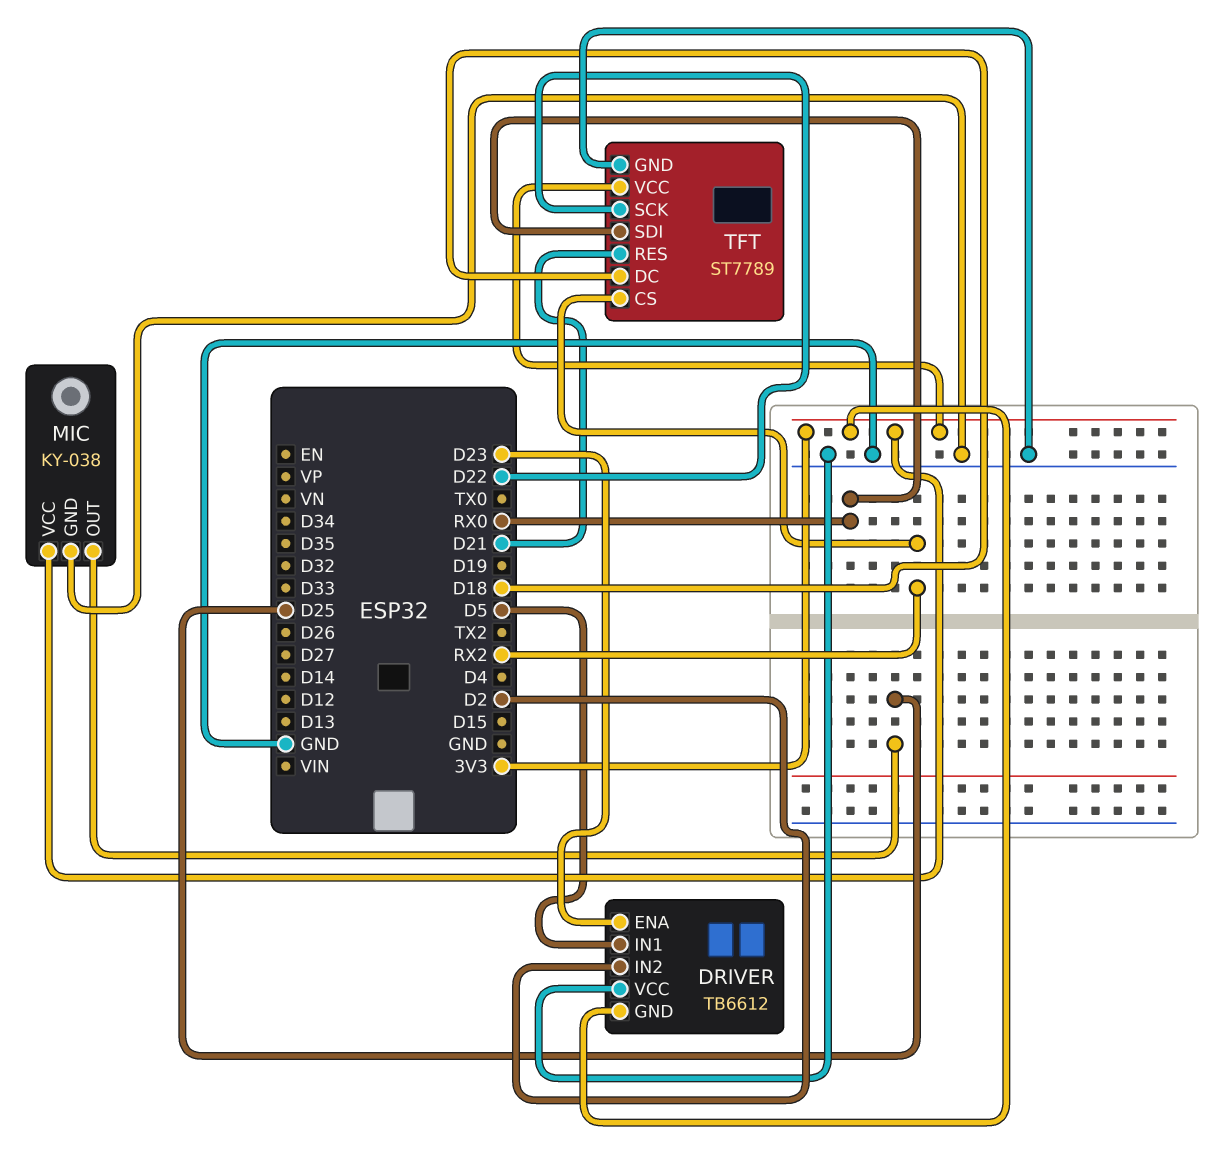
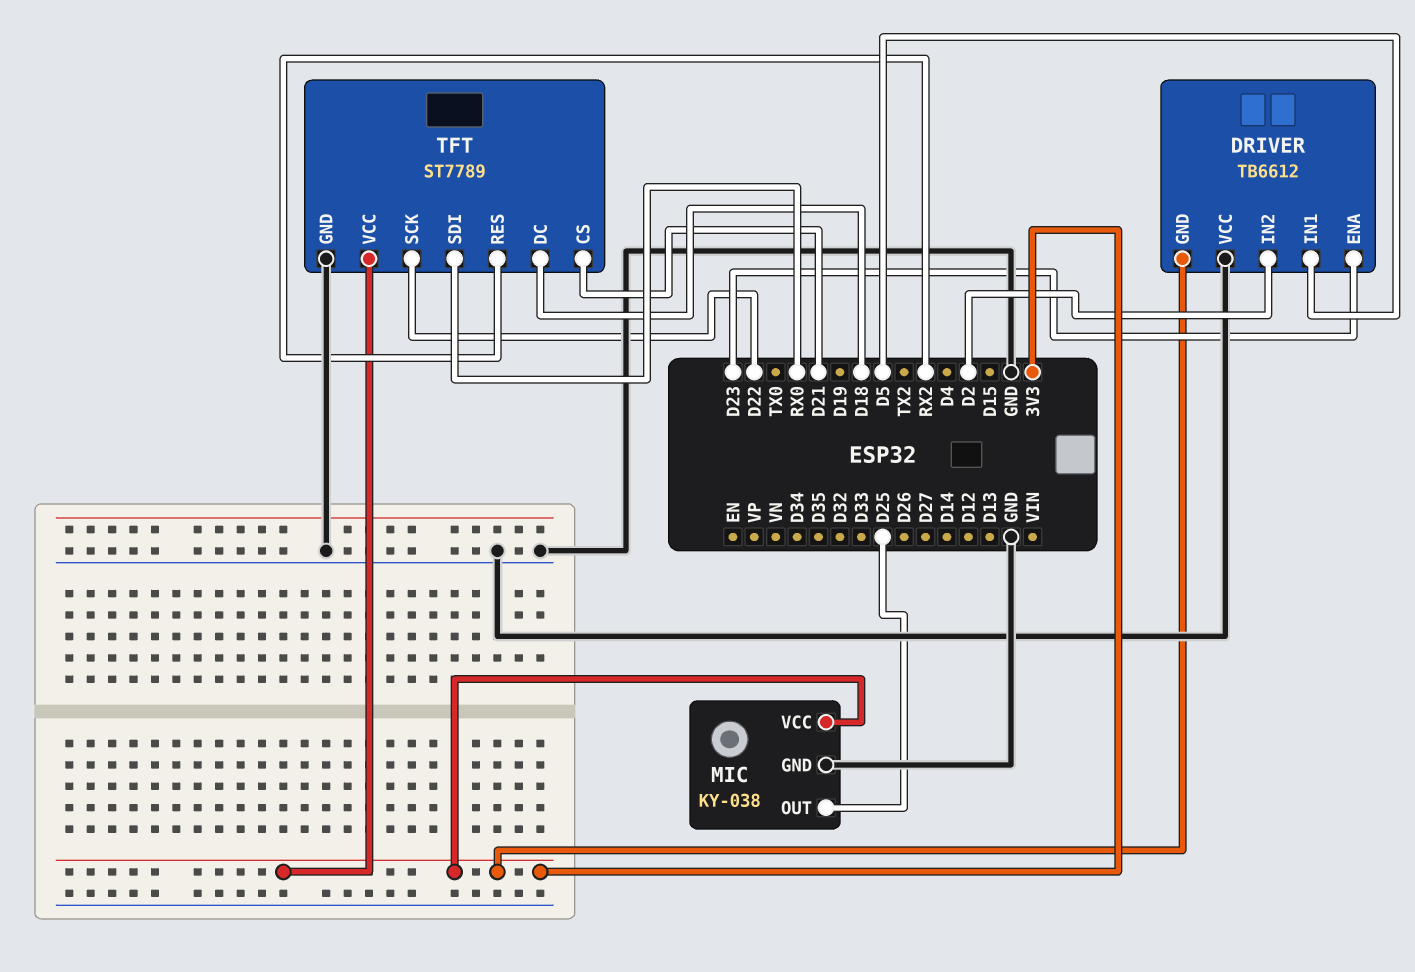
TFT pin CS: RX2 -> D21
TFT pin RES: D21 -> RX2

